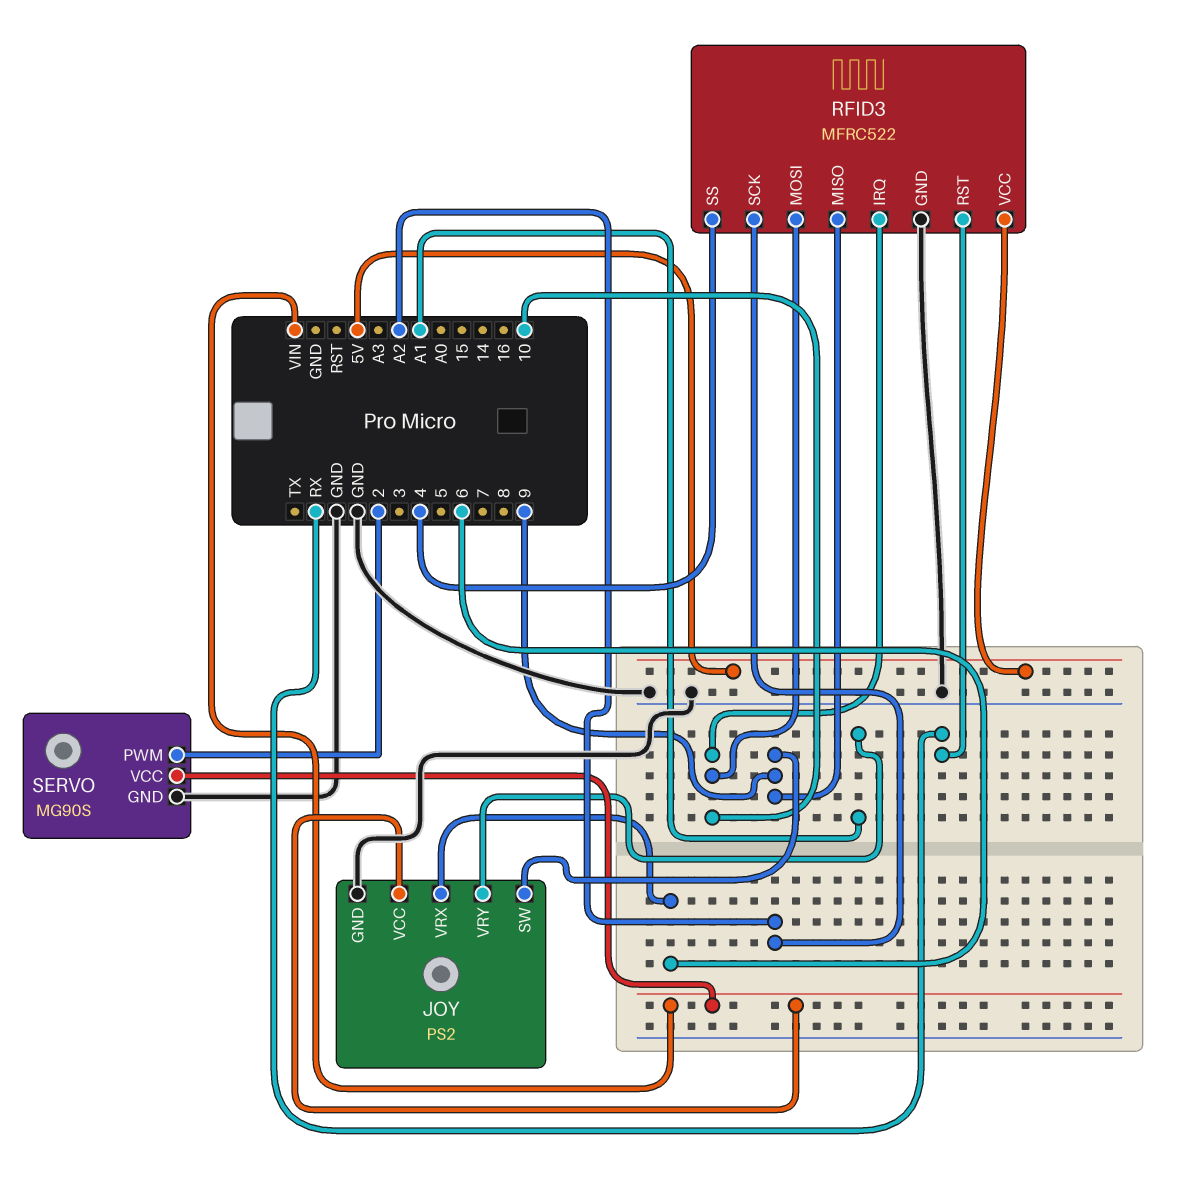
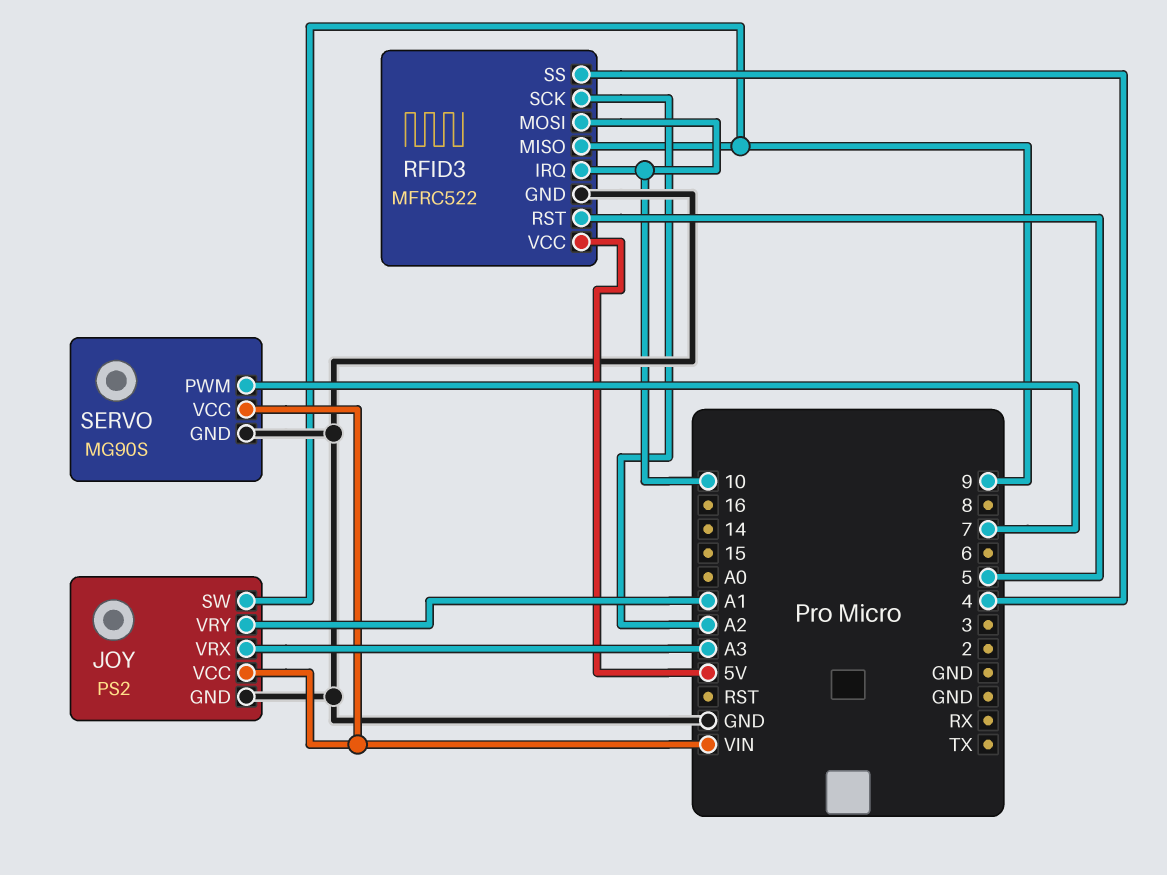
JOY pin VRX: 6 -> A3
RFID3 pin RST: RX -> 5
SERVO pin PWM: 2 -> 7

